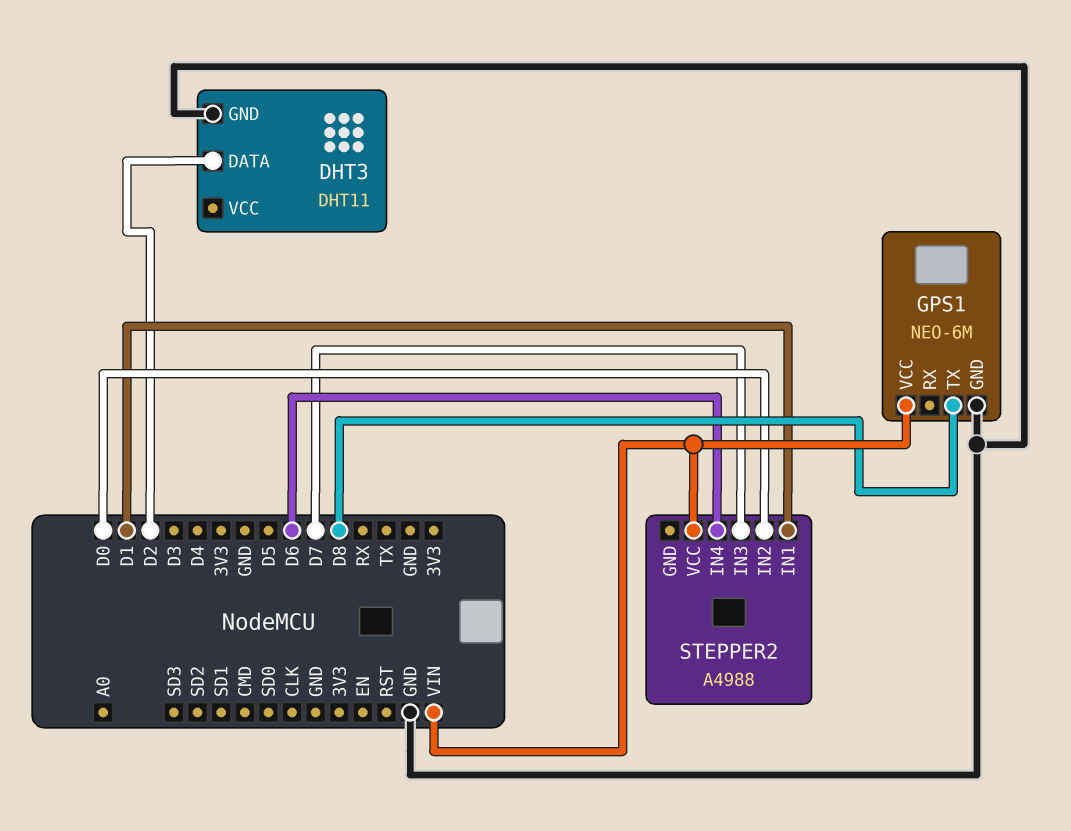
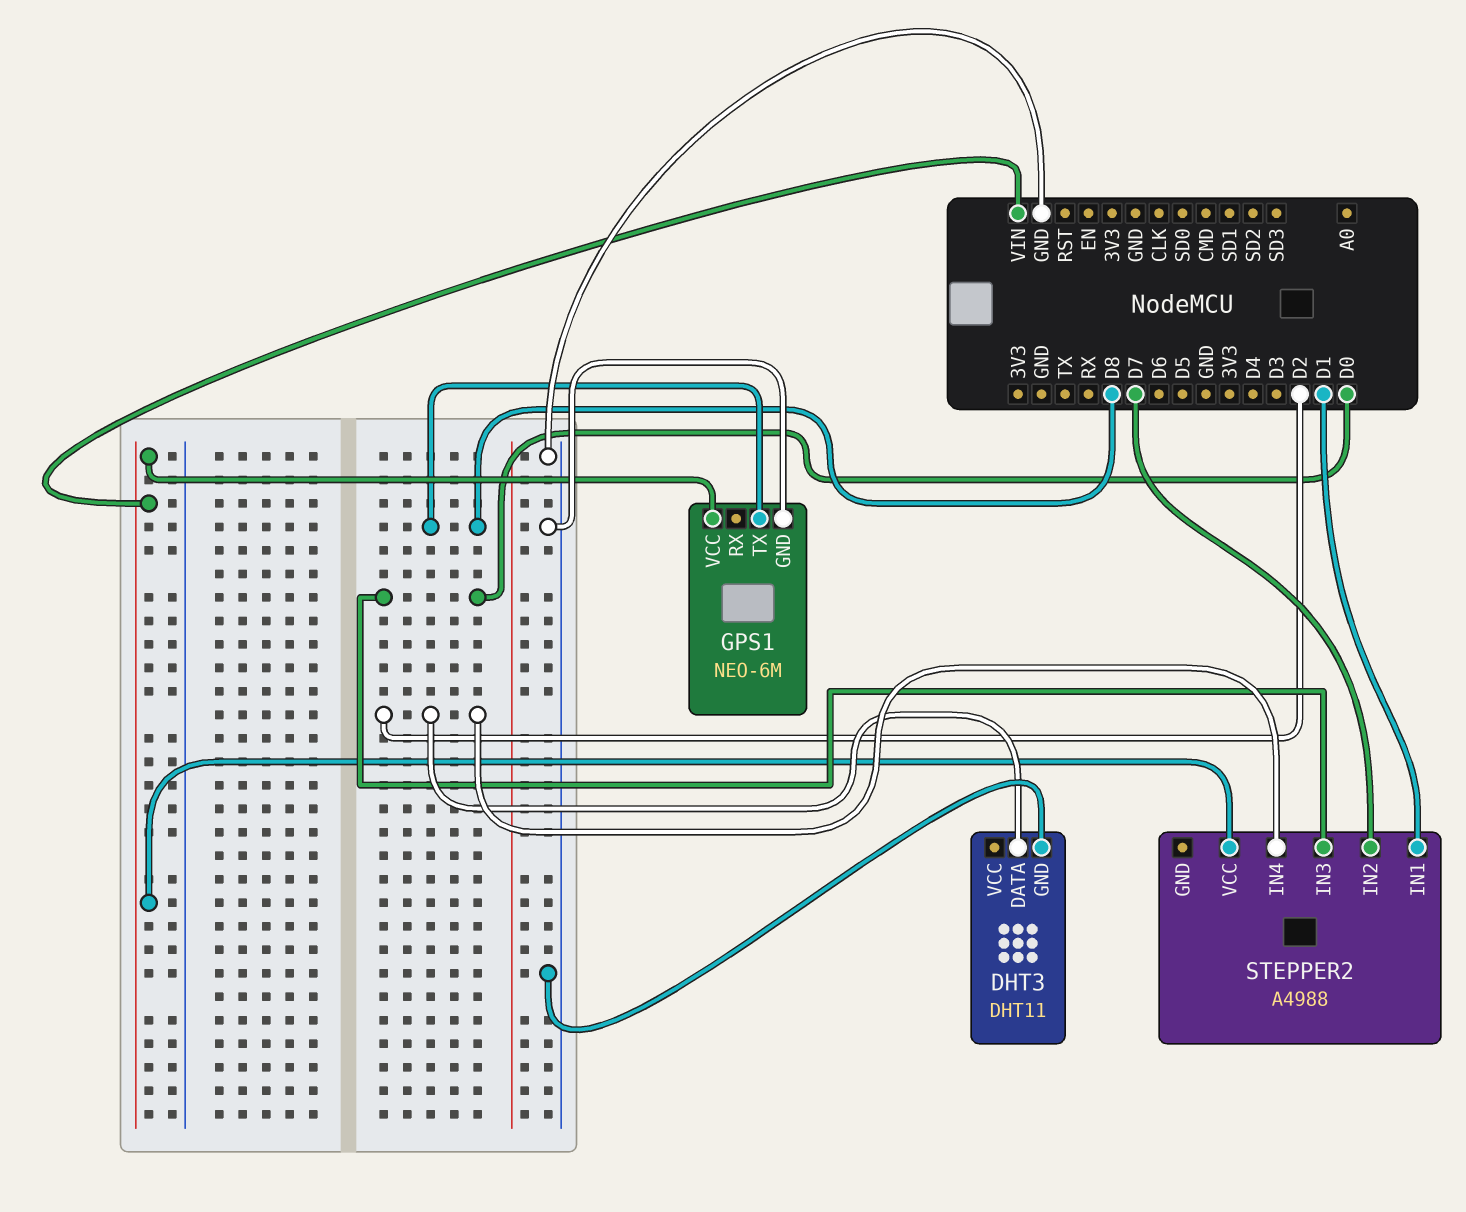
STEPPER2 pin IN2: D0 -> D7
STEPPER2 pin IN3: D7 -> D0
STEPPER2 pin IN4: D6 -> D2

